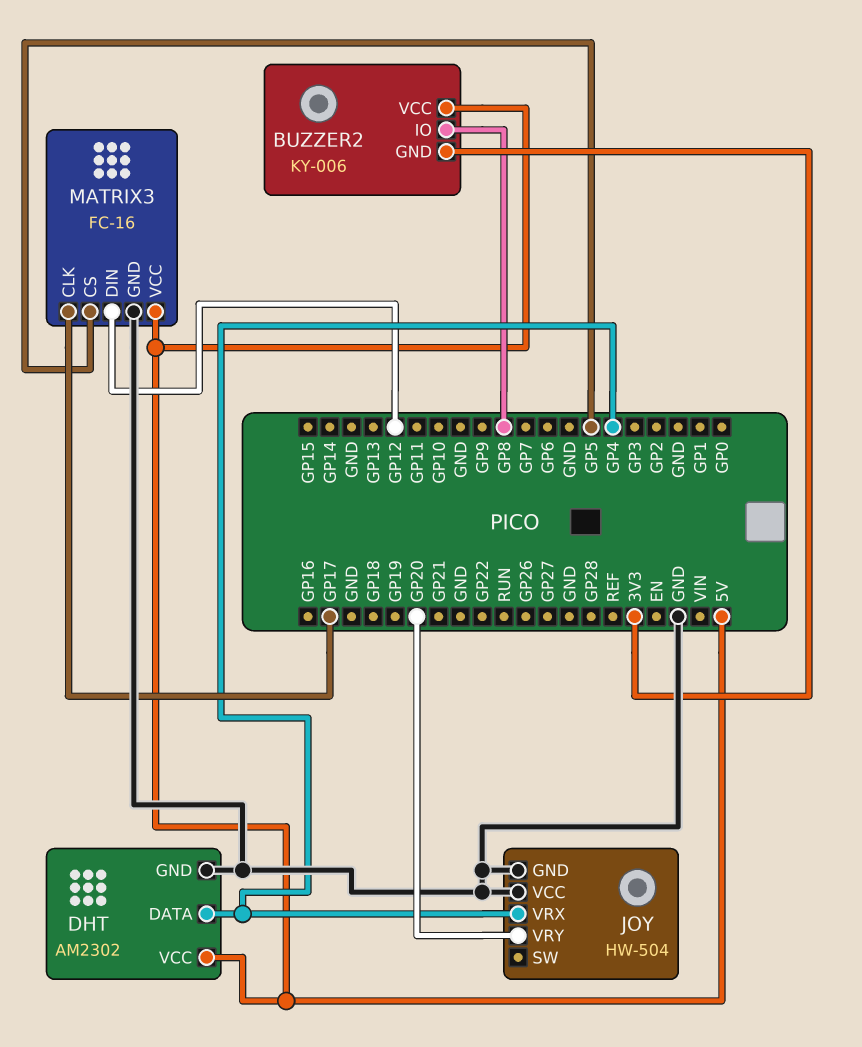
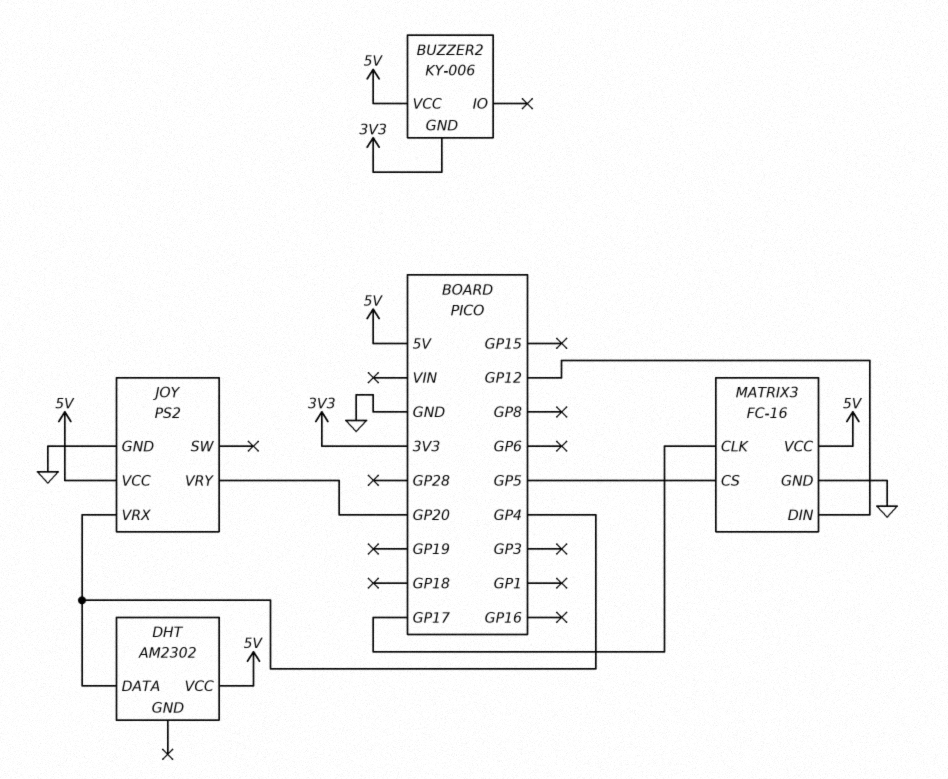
BUZZER2 pin IO: GP8 -> none
DHT pin GND: GND -> none
JOY: HW-504 -> PS2
JOY pin VCC: GND -> 5V

